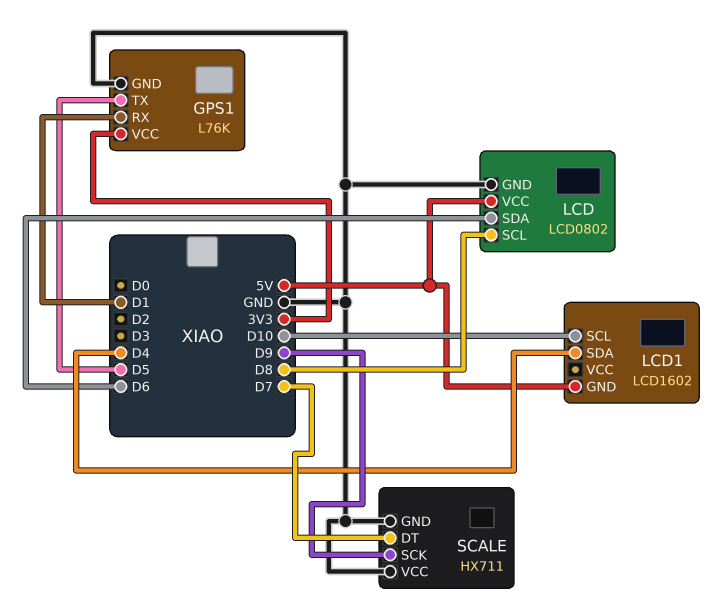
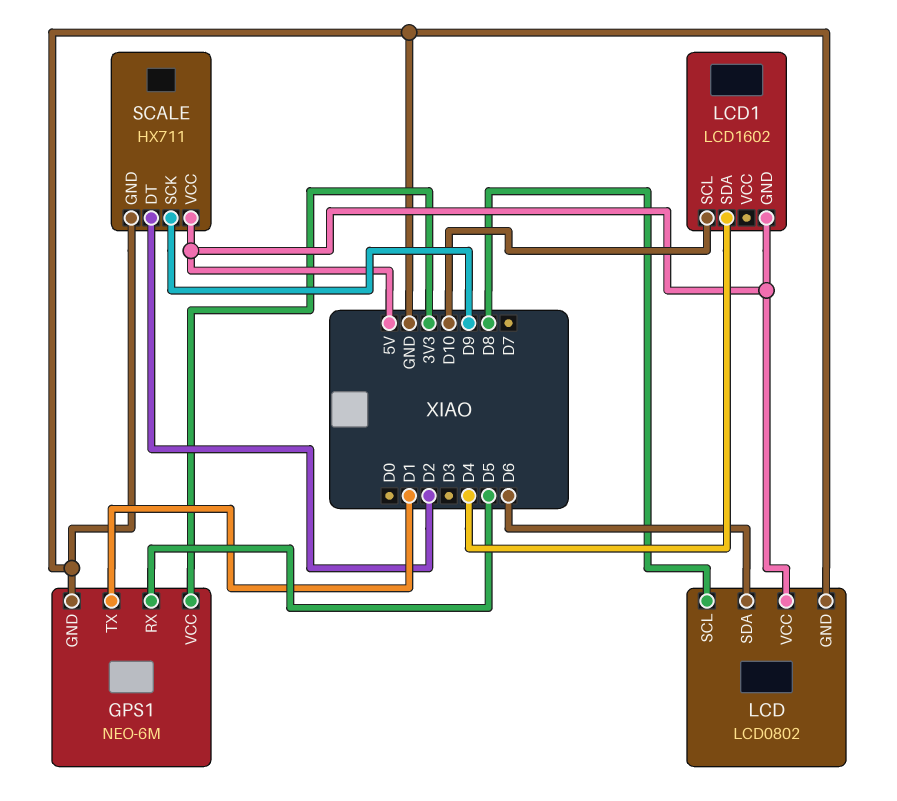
GPS1: L76K -> NEO-6M
GPS1 pin RX: D1 -> D5
GPS1 pin TX: D5 -> D1
SCALE pin DT: D7 -> D2
SCALE pin VCC: GND -> 5V

